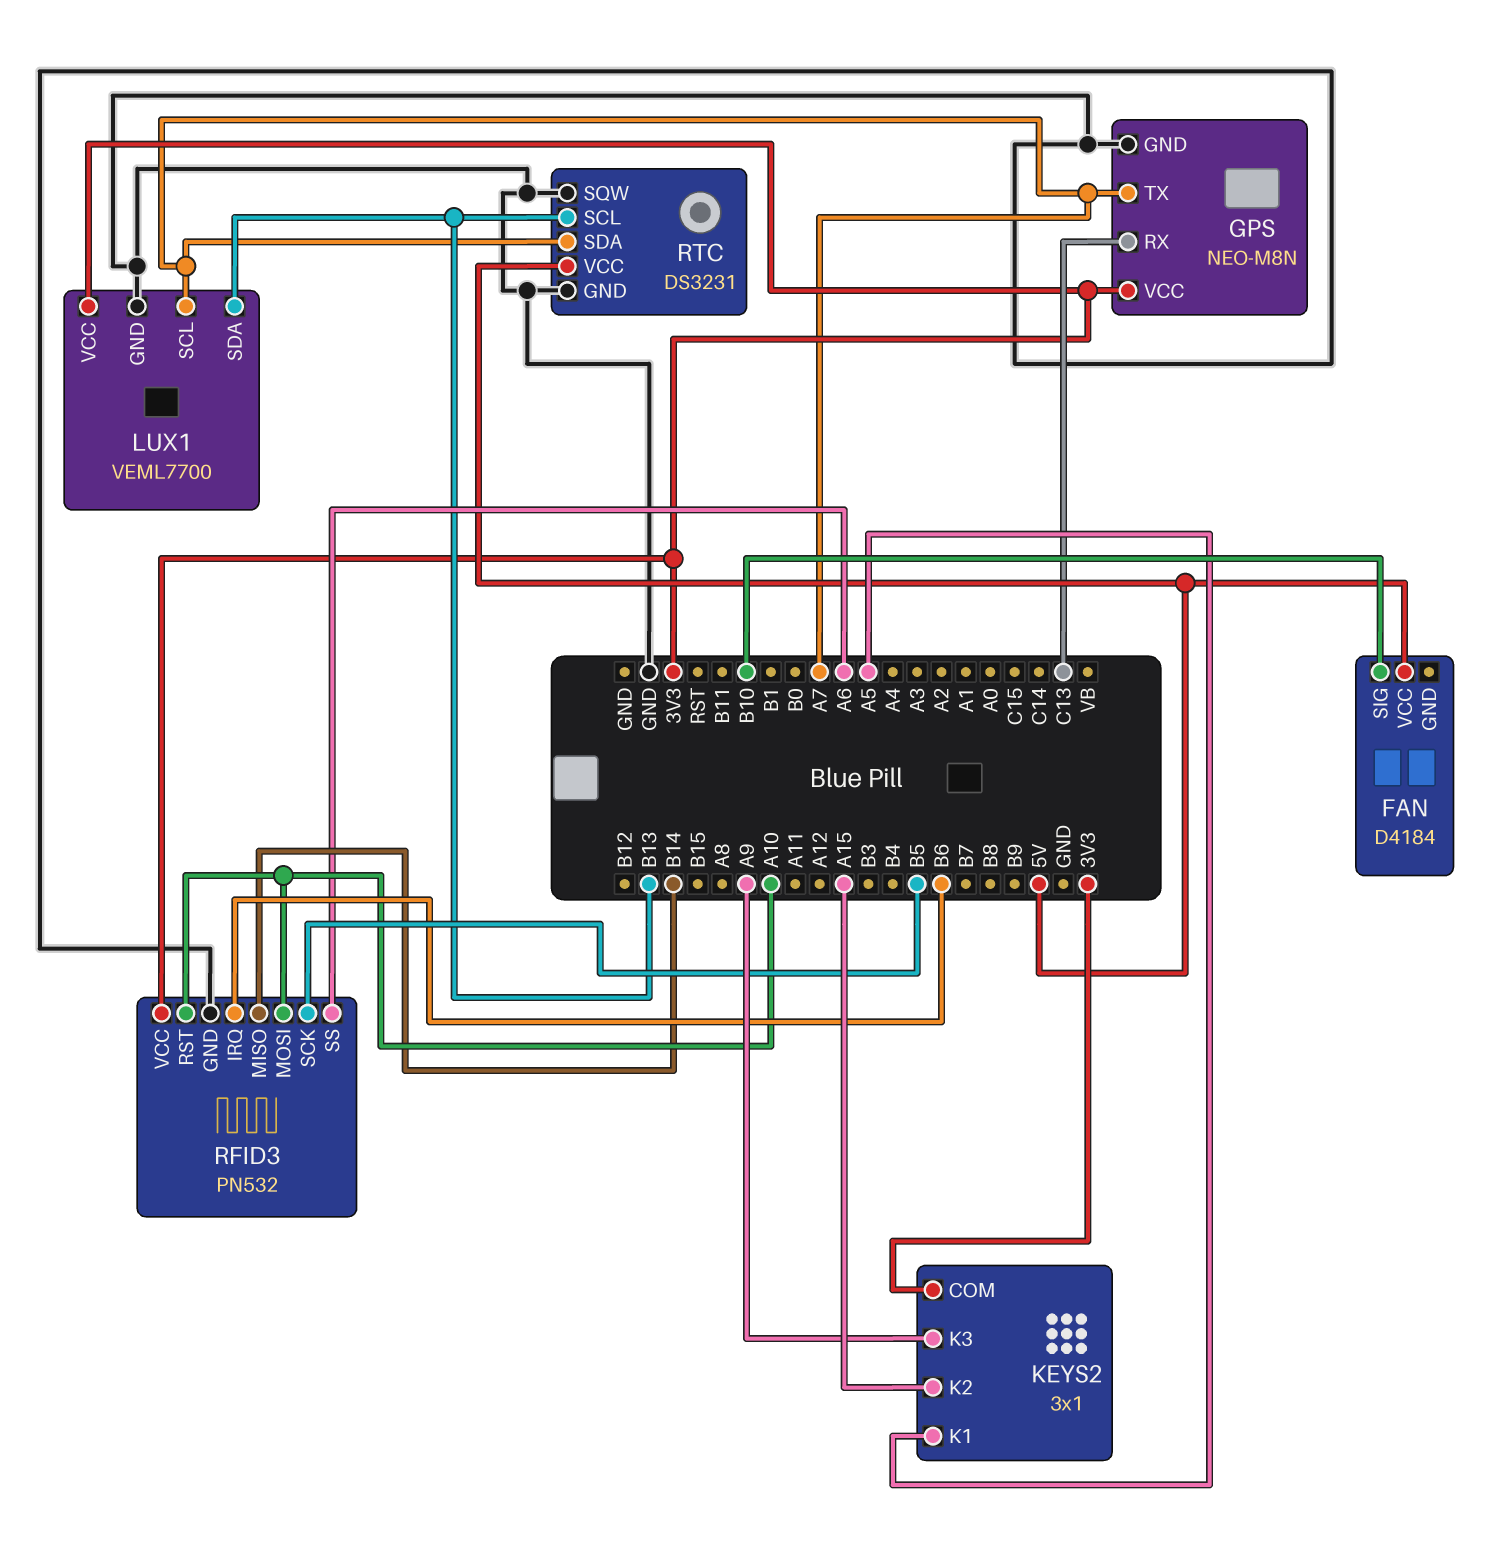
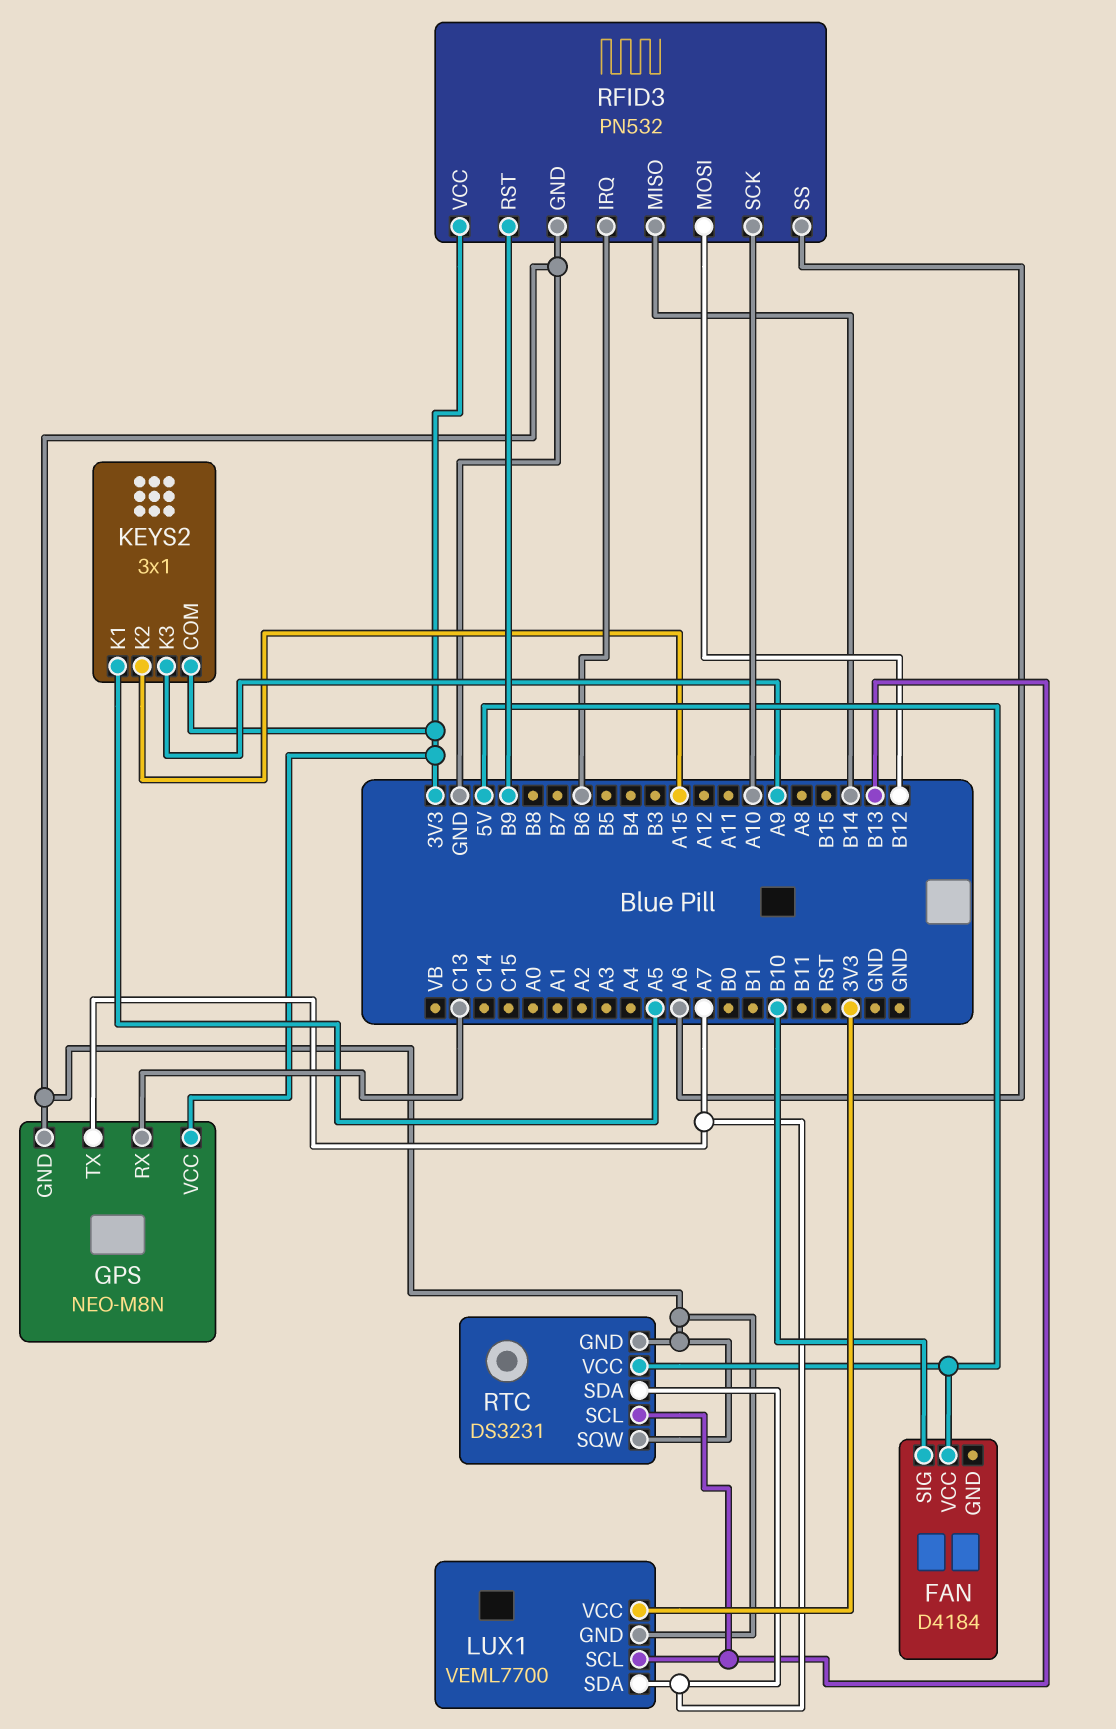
LUX1 pin SCL: A7 -> B13
LUX1 pin SDA: B13 -> A7
RFID3 pin MOSI: A10 -> B12
RFID3 pin RST: A10 -> B9
RFID3 pin SCK: B5 -> A10

